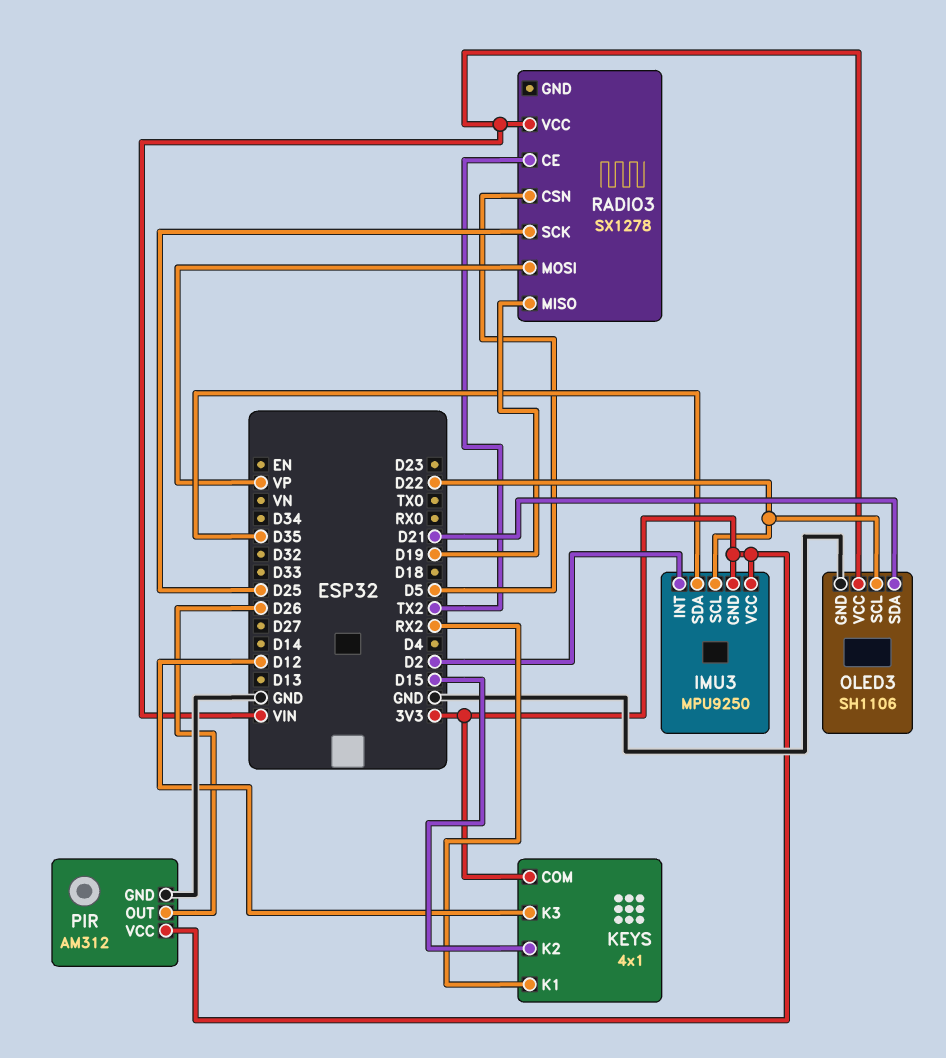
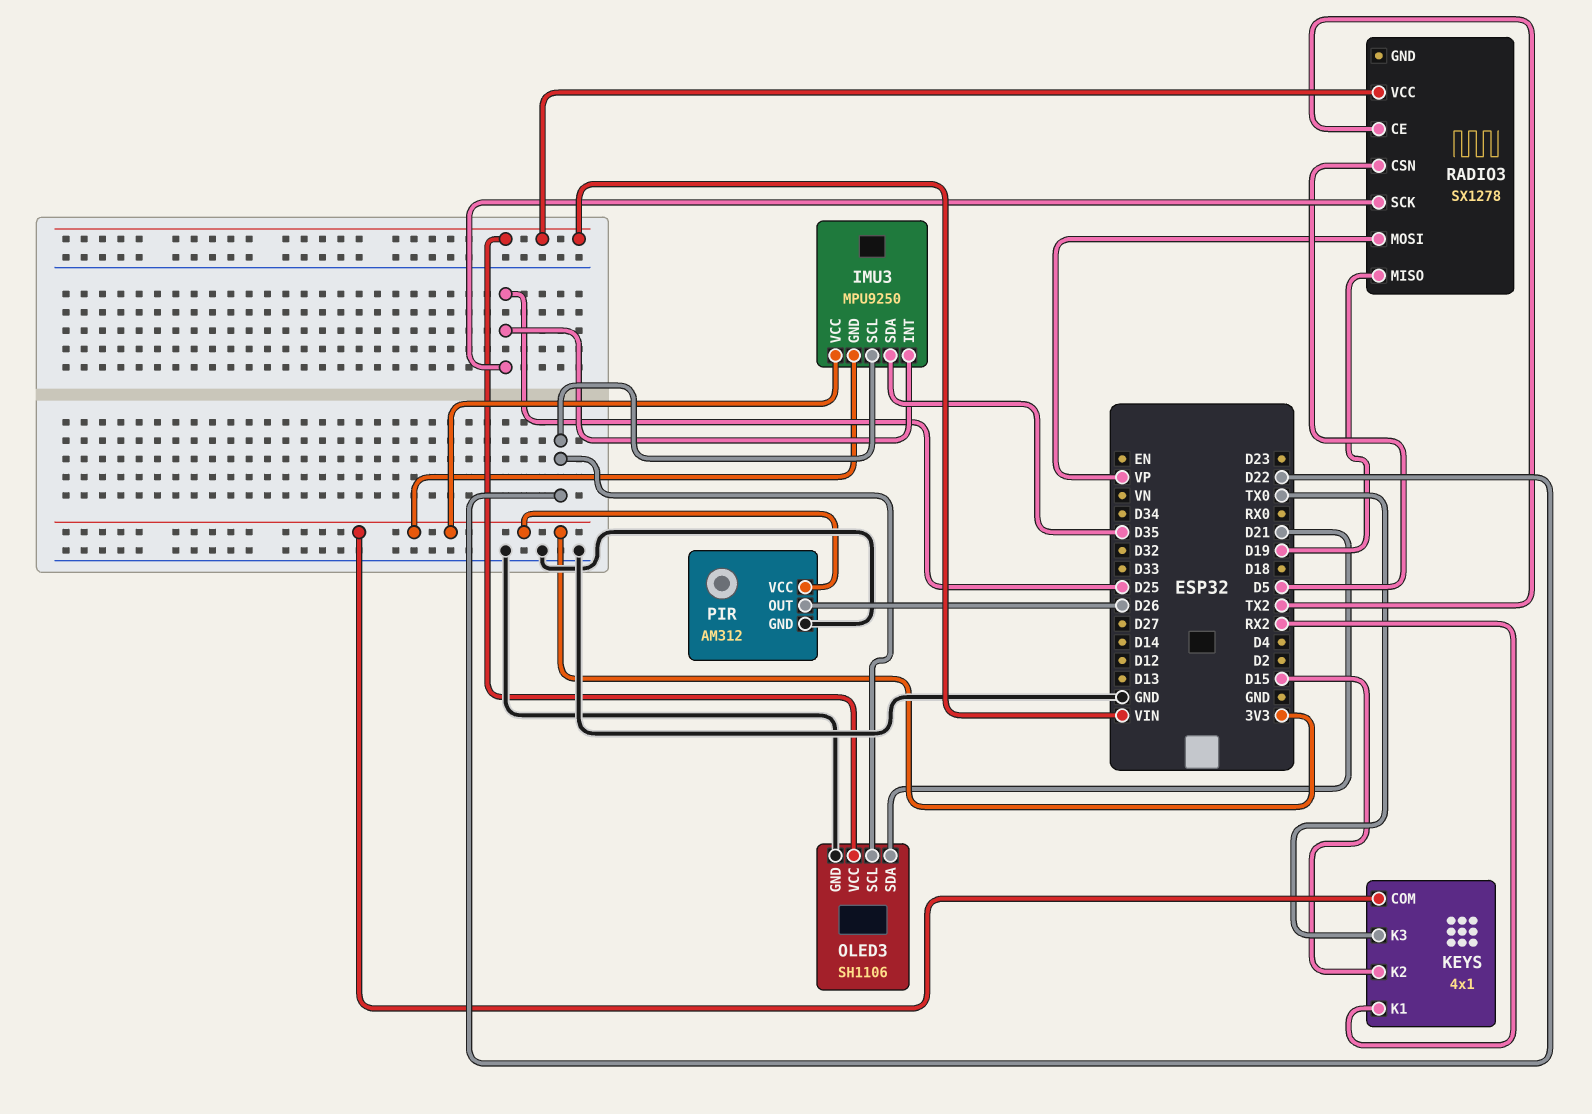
IMU3 pin INT: D2 -> D25
KEYS pin K3: D12 -> TX0

